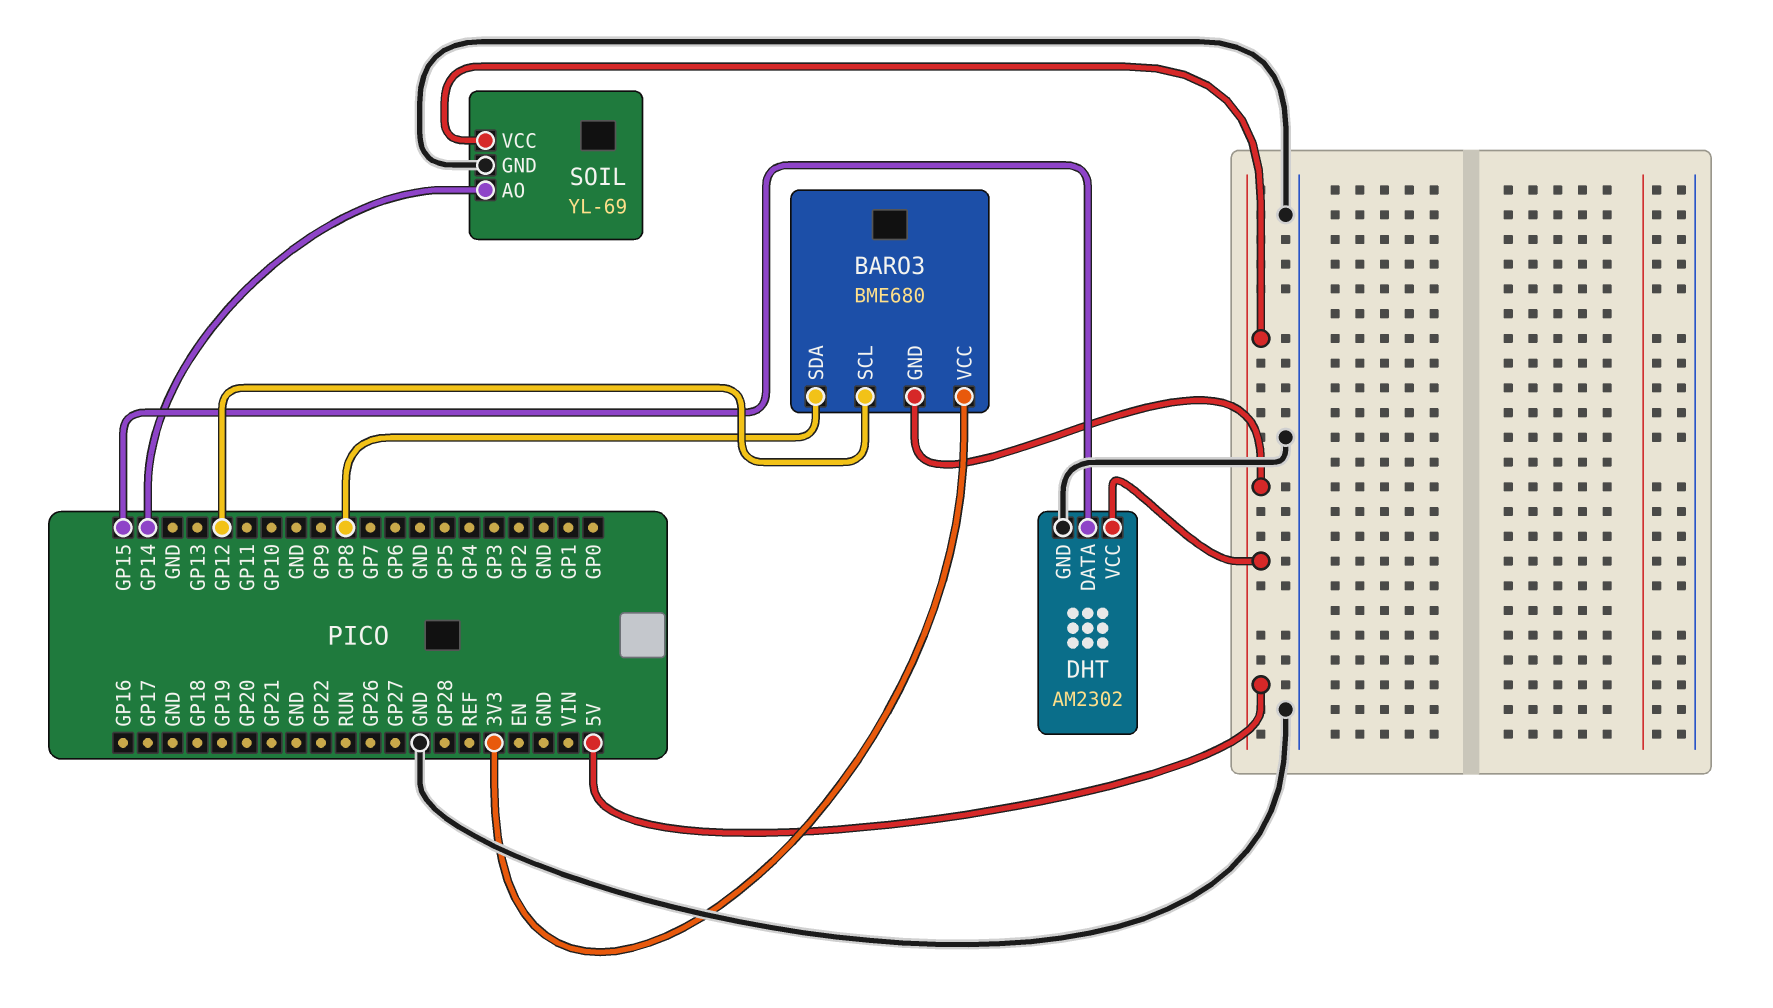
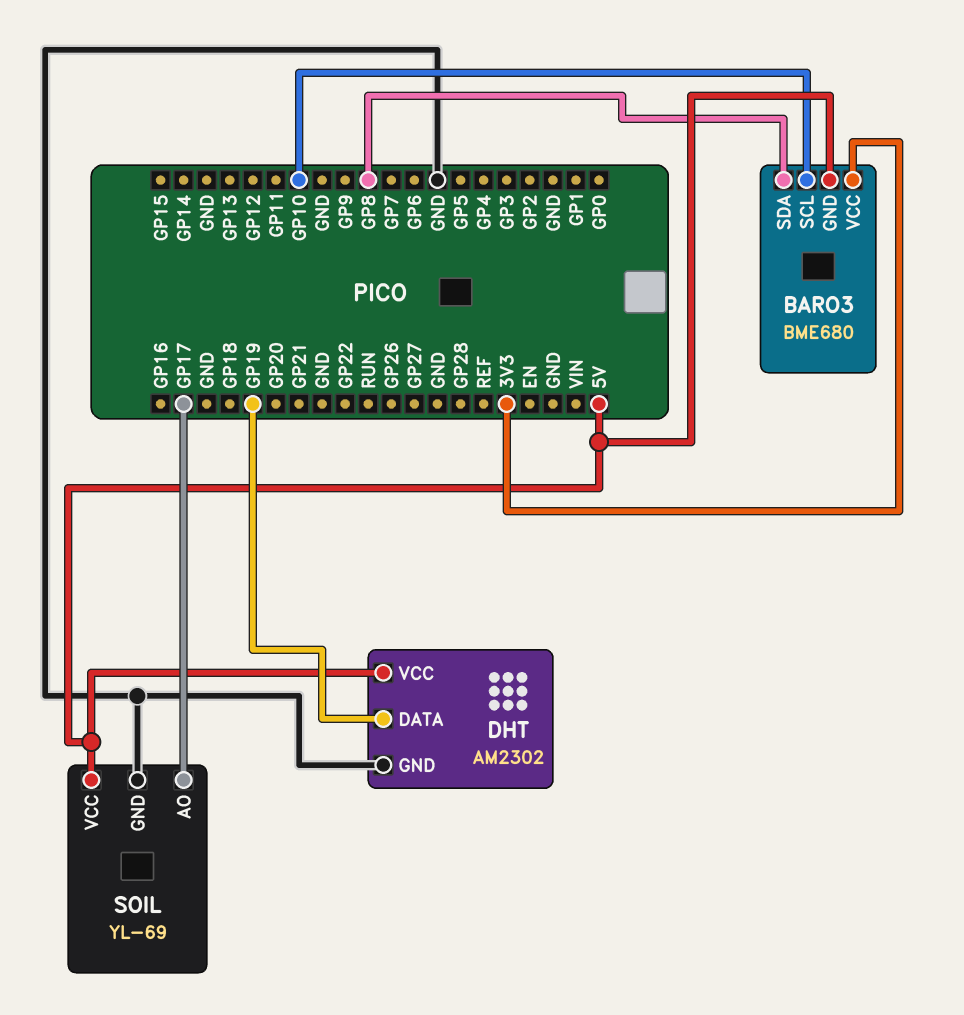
BARO3 pin SCL: GP12 -> GP10
DHT pin DATA: GP15 -> GP19
SOIL pin AO: GP14 -> GP17

